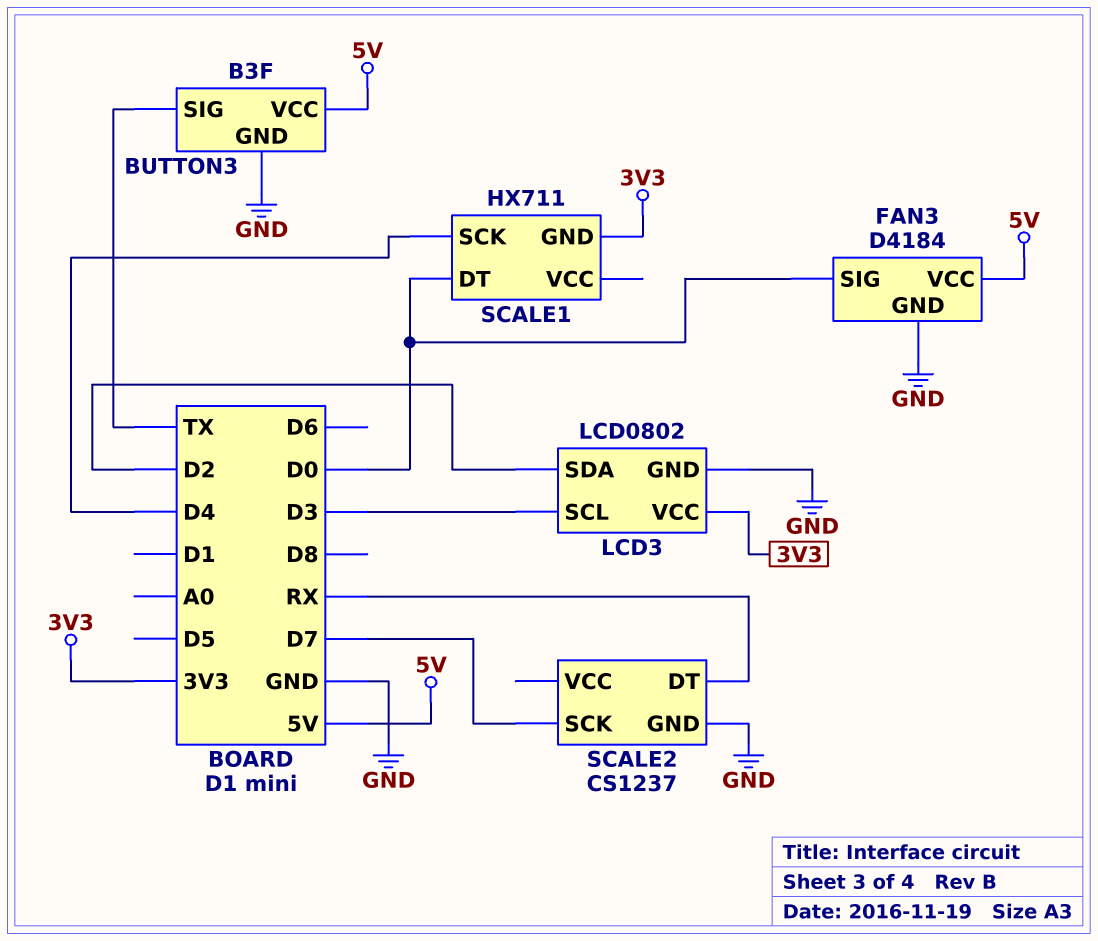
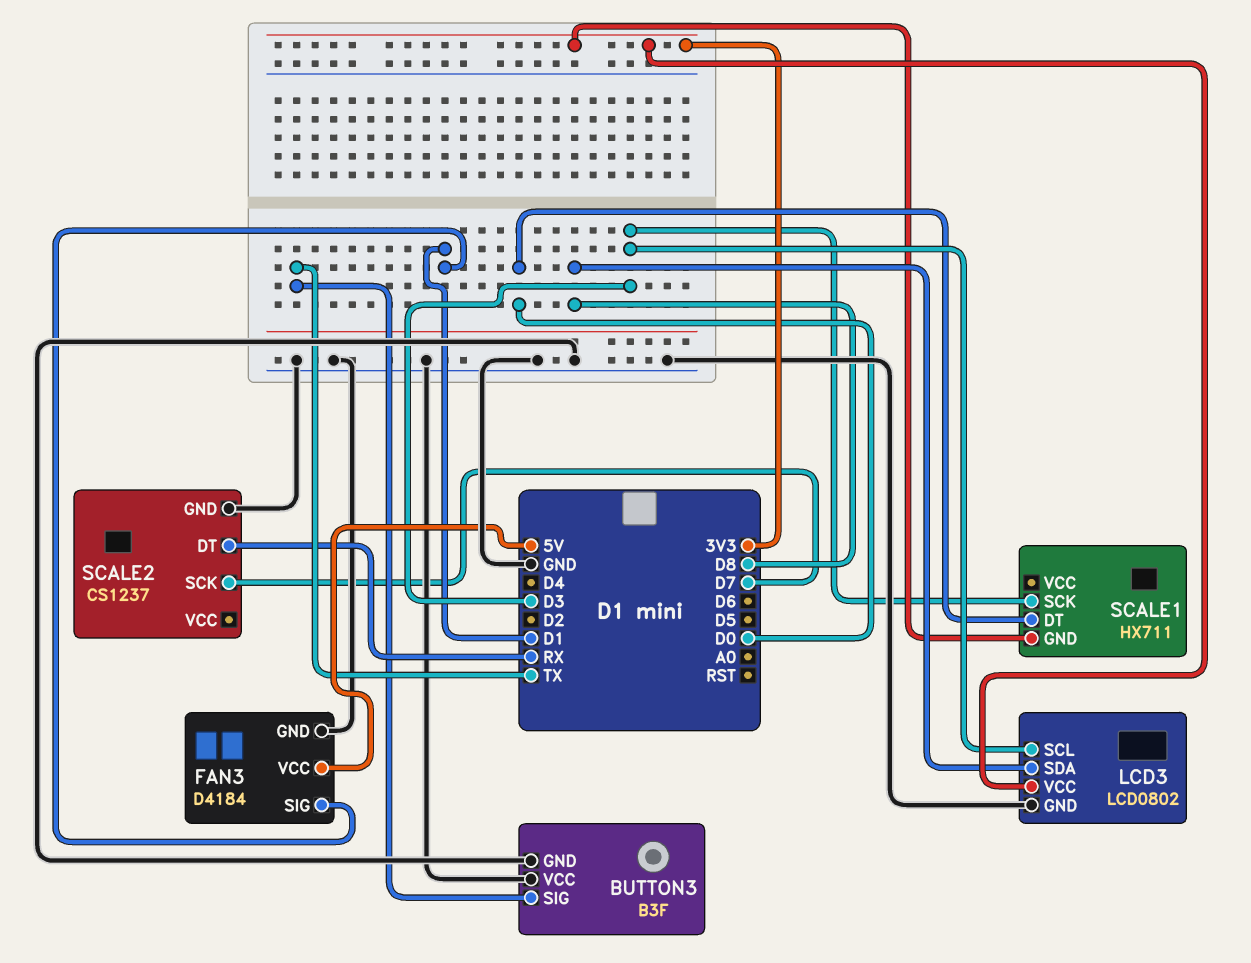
BUTTON3 pin VCC: 5V -> GND
FAN3 pin SIG: D0 -> D1
LCD3 pin SDA: D2 -> D8
SCALE1 pin SCK: D4 -> D3

